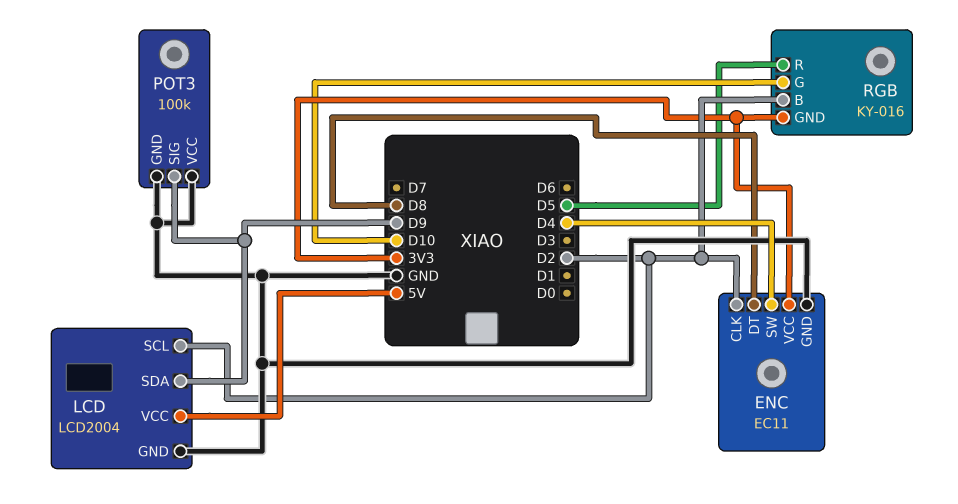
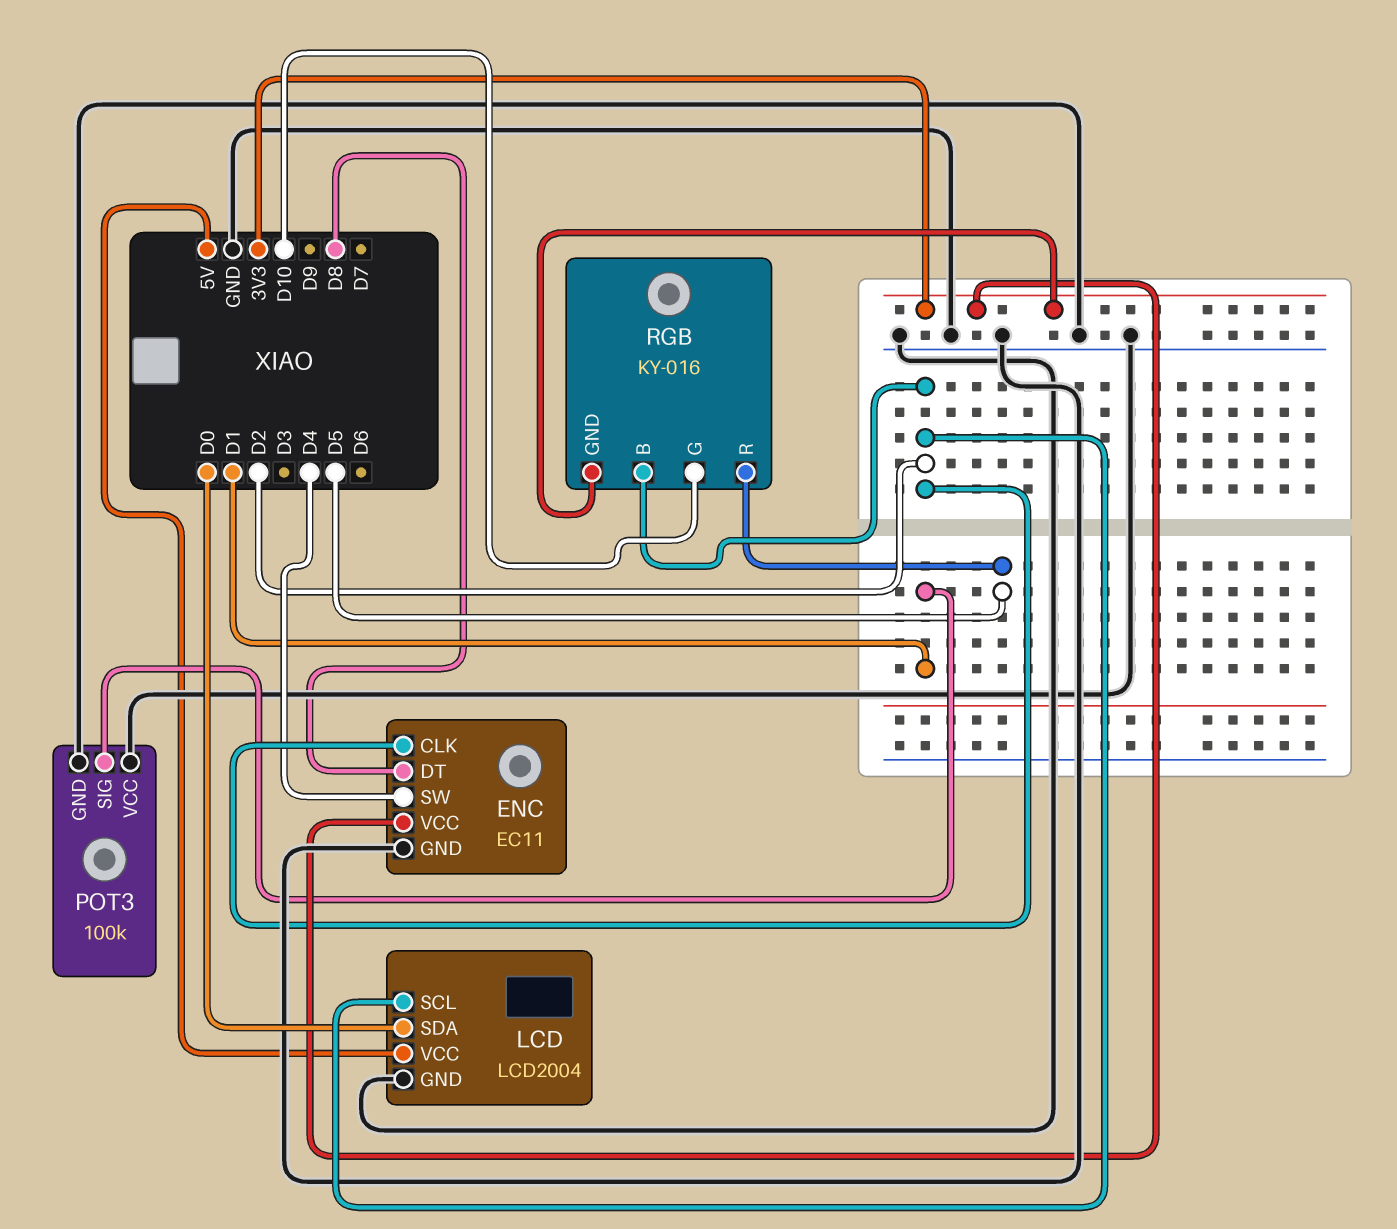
LCD pin SDA: D9 -> D0
POT3 pin SIG: D9 -> D1

